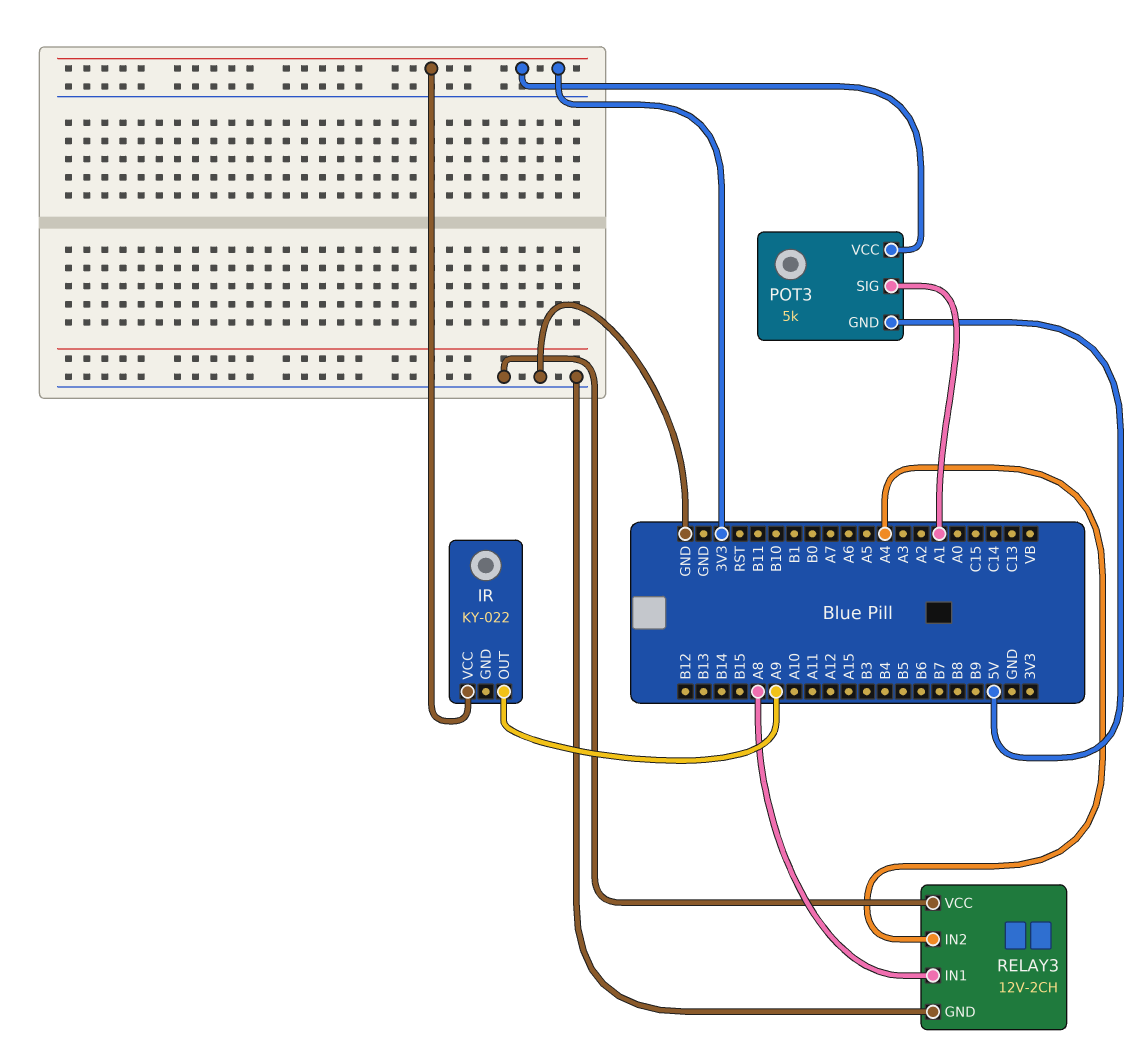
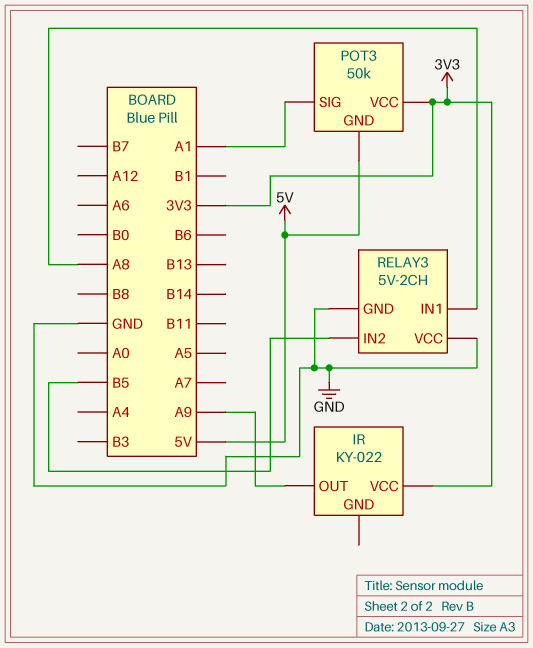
POT3: 5k -> 50k
RELAY3: 12V-2CH -> 5V-2CH
RELAY3 pin IN2: A4 -> B5

